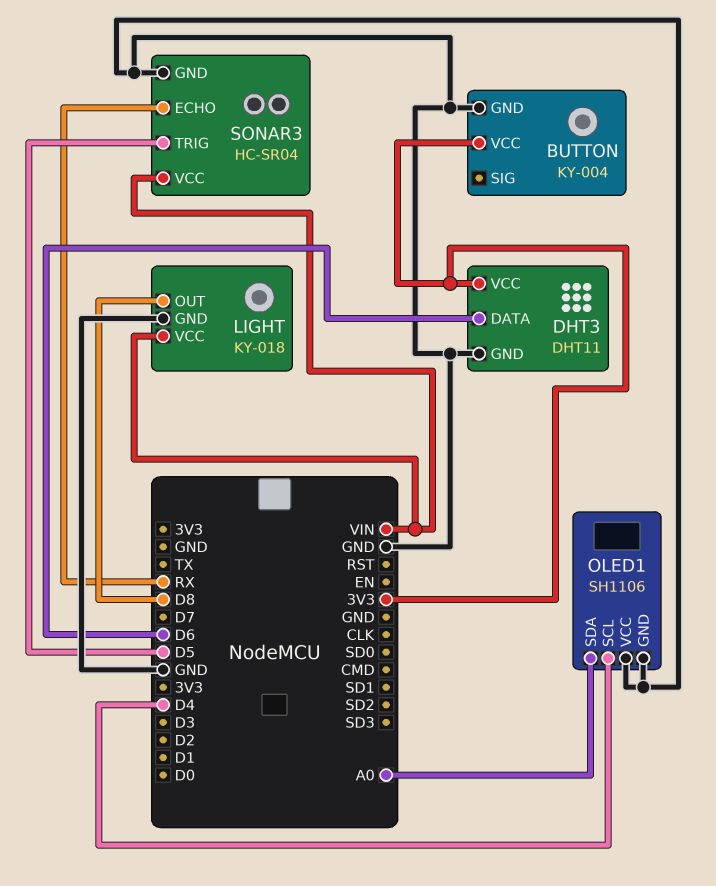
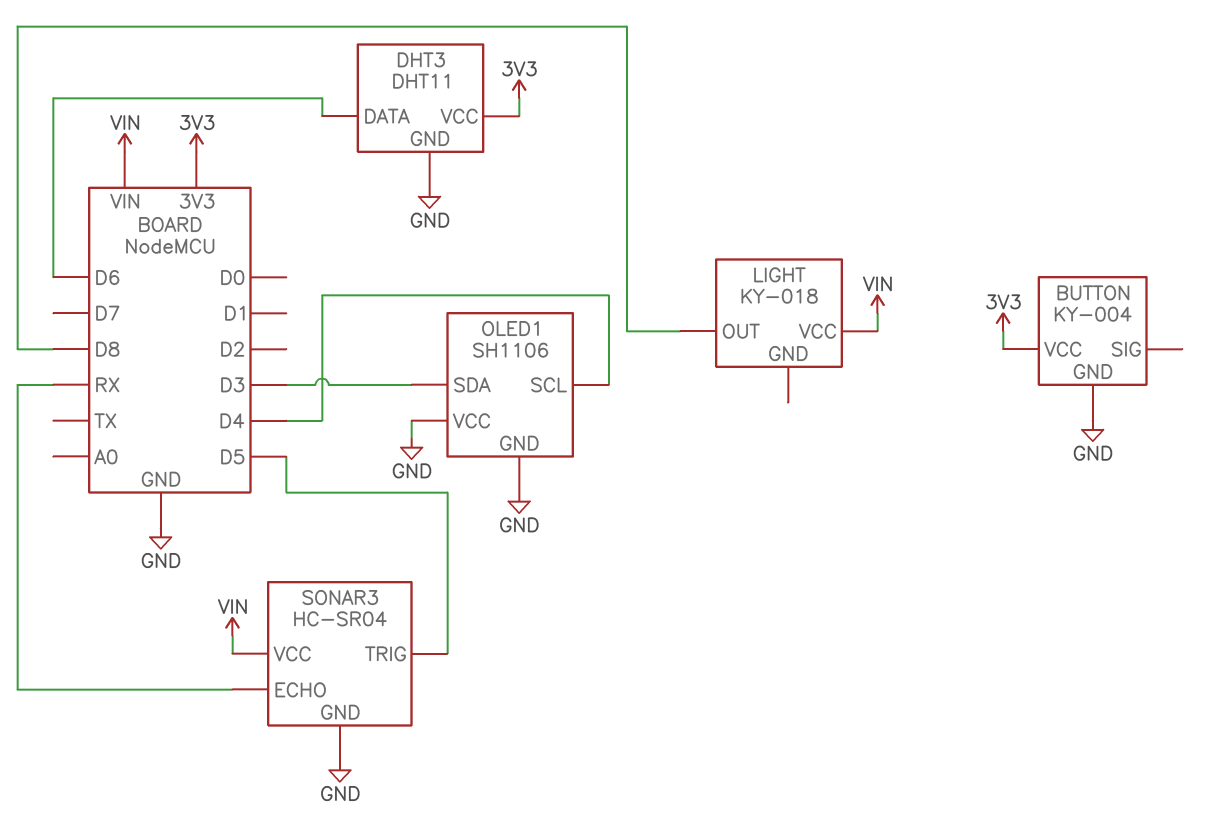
LIGHT pin GND: GND -> none
OLED1 pin SDA: A0 -> D3

